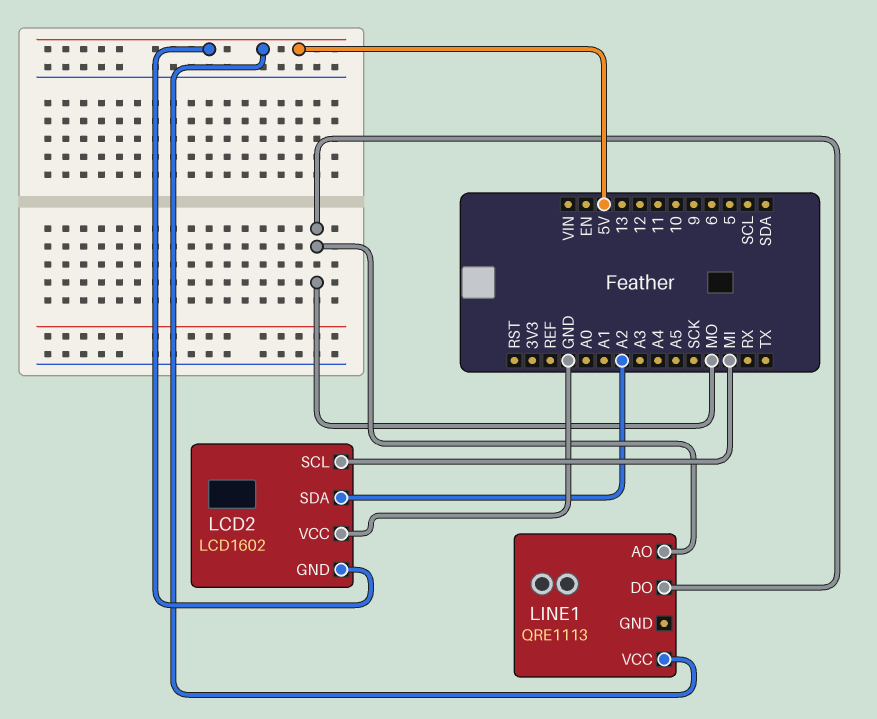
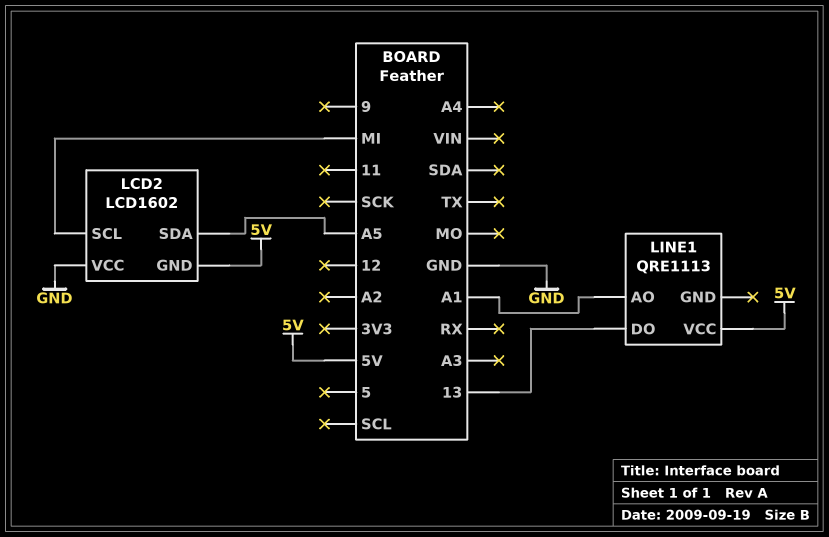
LCD2 pin SDA: A2 -> A5
LINE1 pin AO: MO -> A1
LINE1 pin DO: MO -> 13

